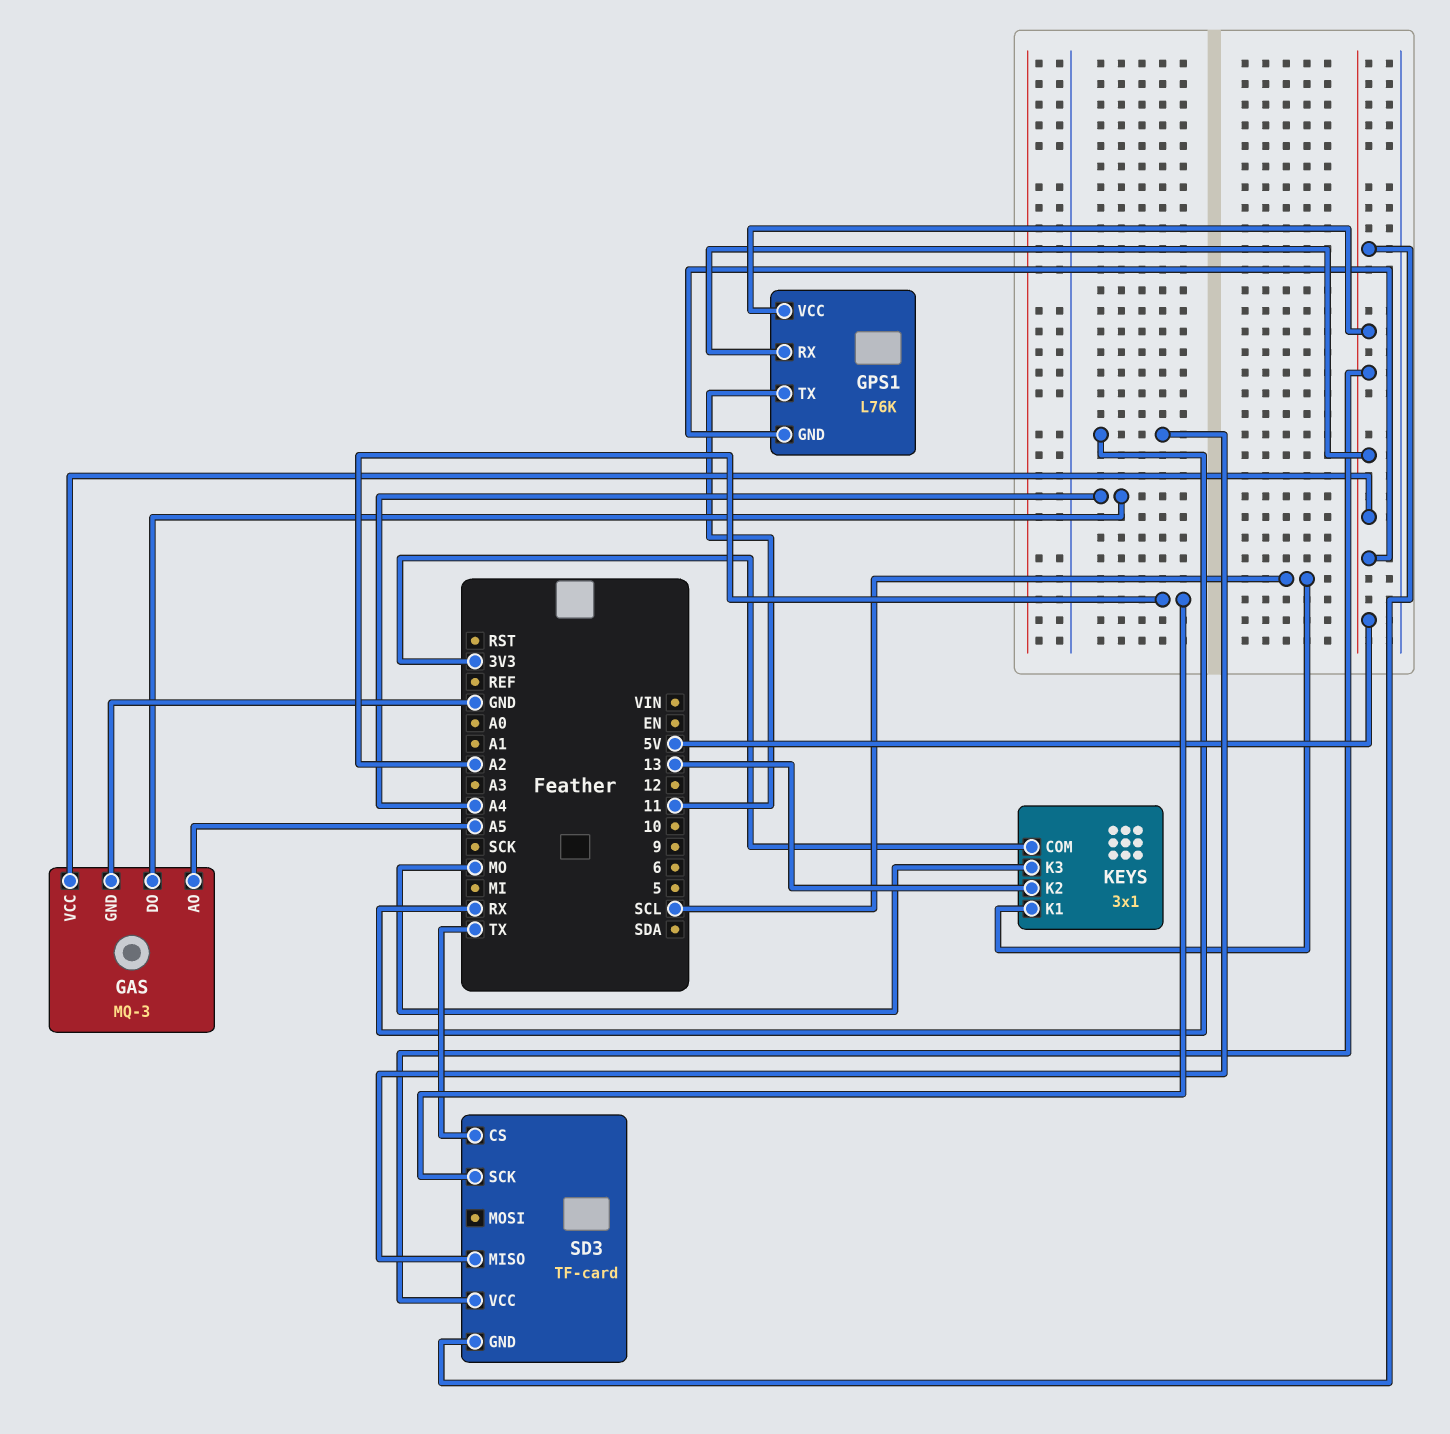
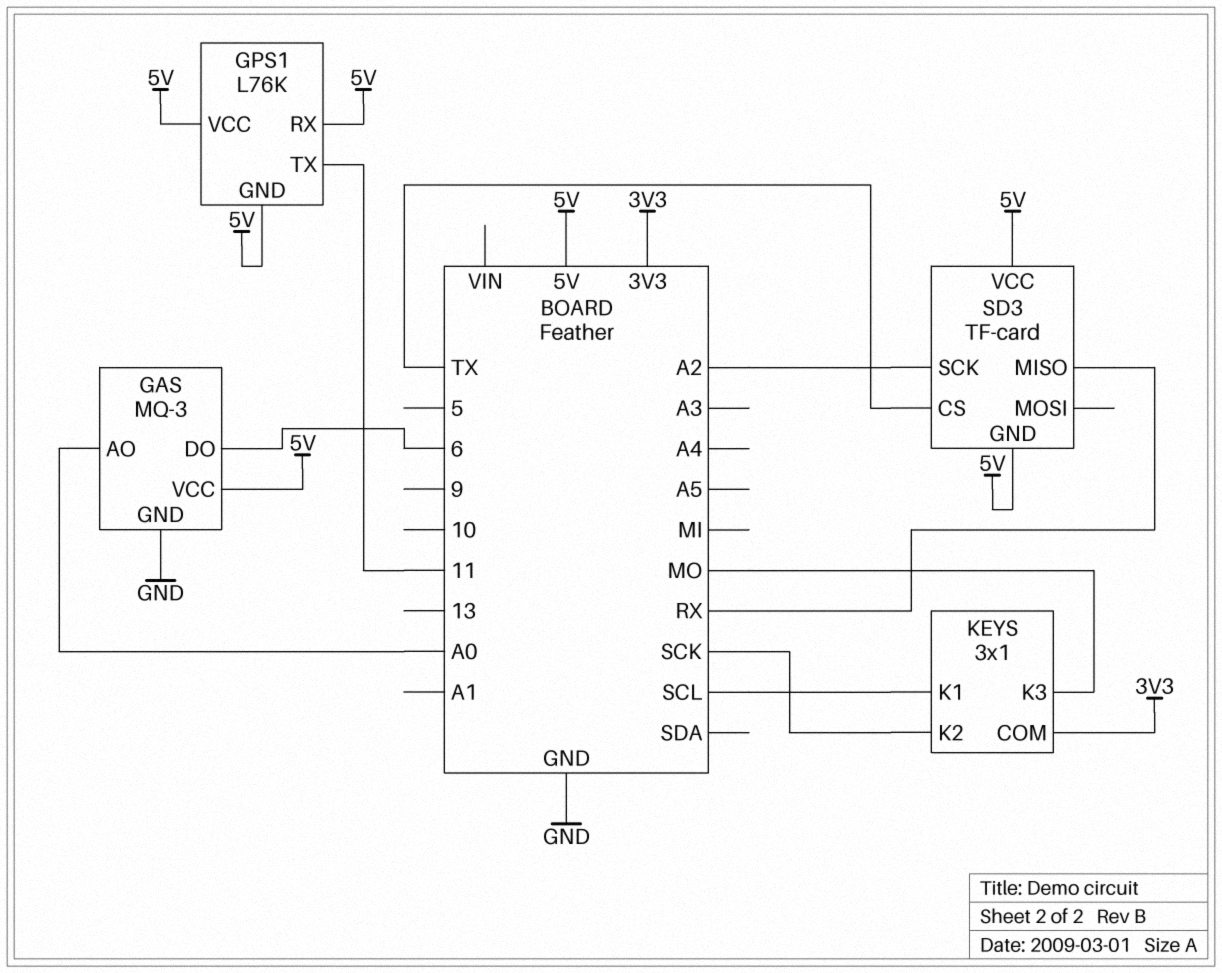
GAS pin AO: A5 -> A0
GAS pin DO: A4 -> 6
KEYS pin K2: 13 -> SCK

